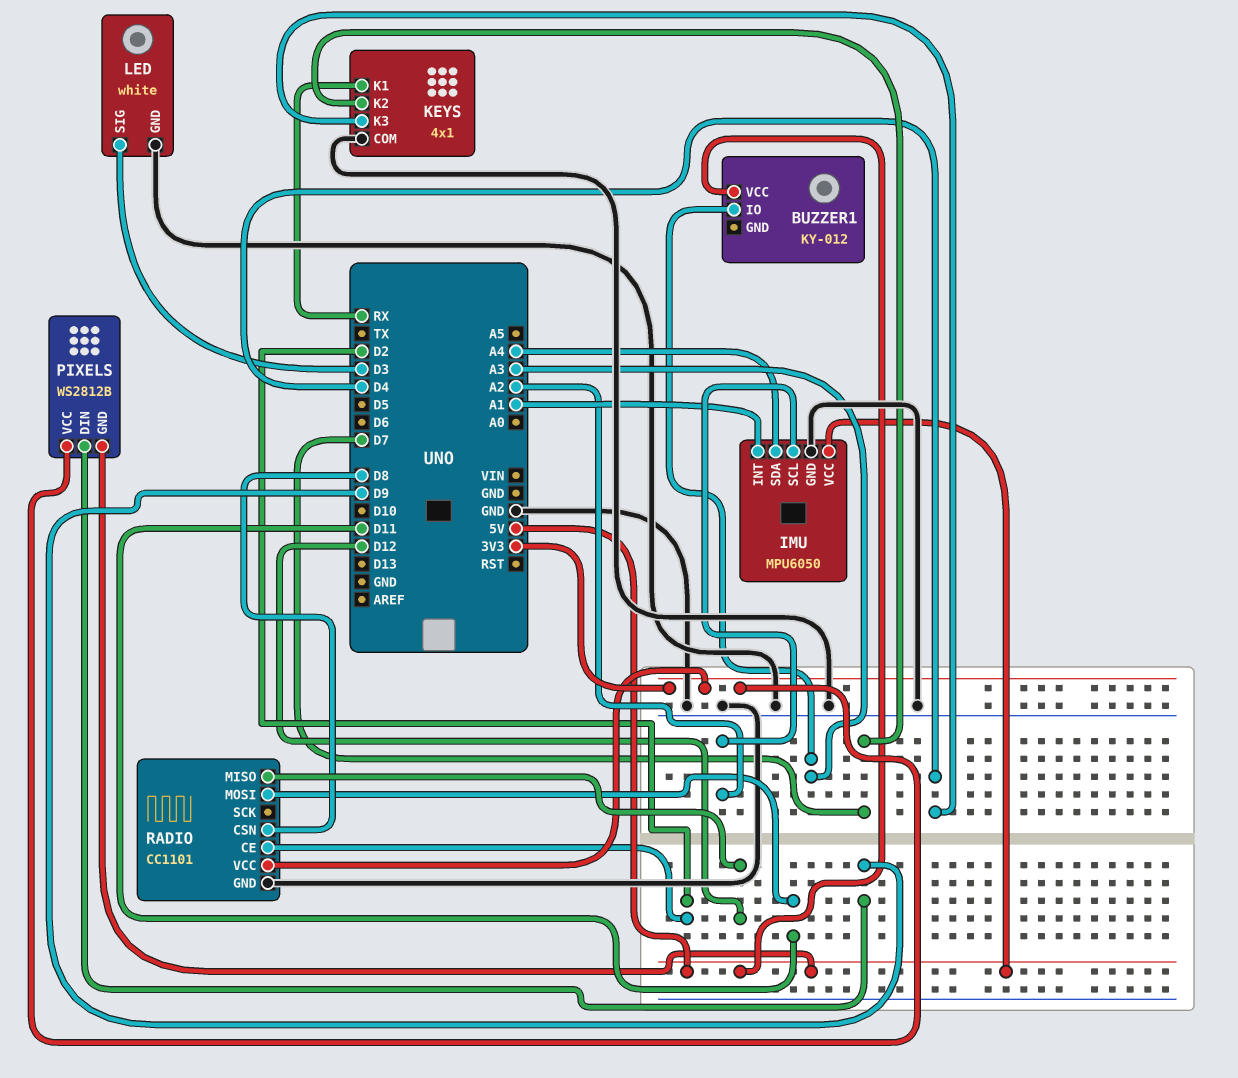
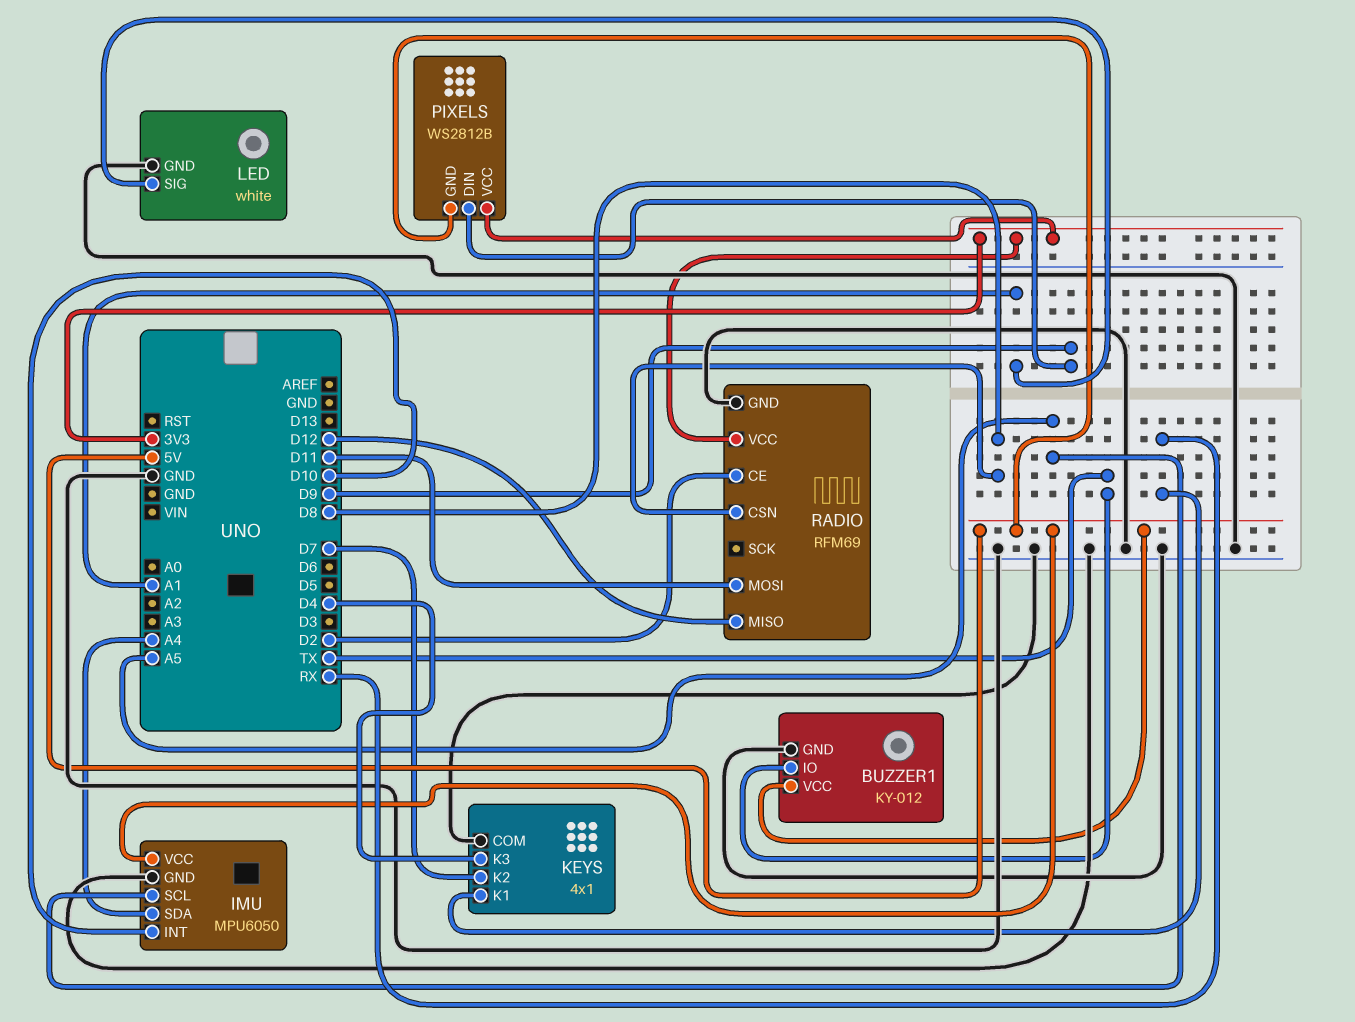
BUZZER1 pin GND: none -> GND
BUZZER1 pin IO: A3 -> TX
IMU pin INT: A1 -> D10
IMU pin SCL: A2 -> A5
LED pin SIG: D3 -> A1
RADIO: CC1101 -> RFM69

